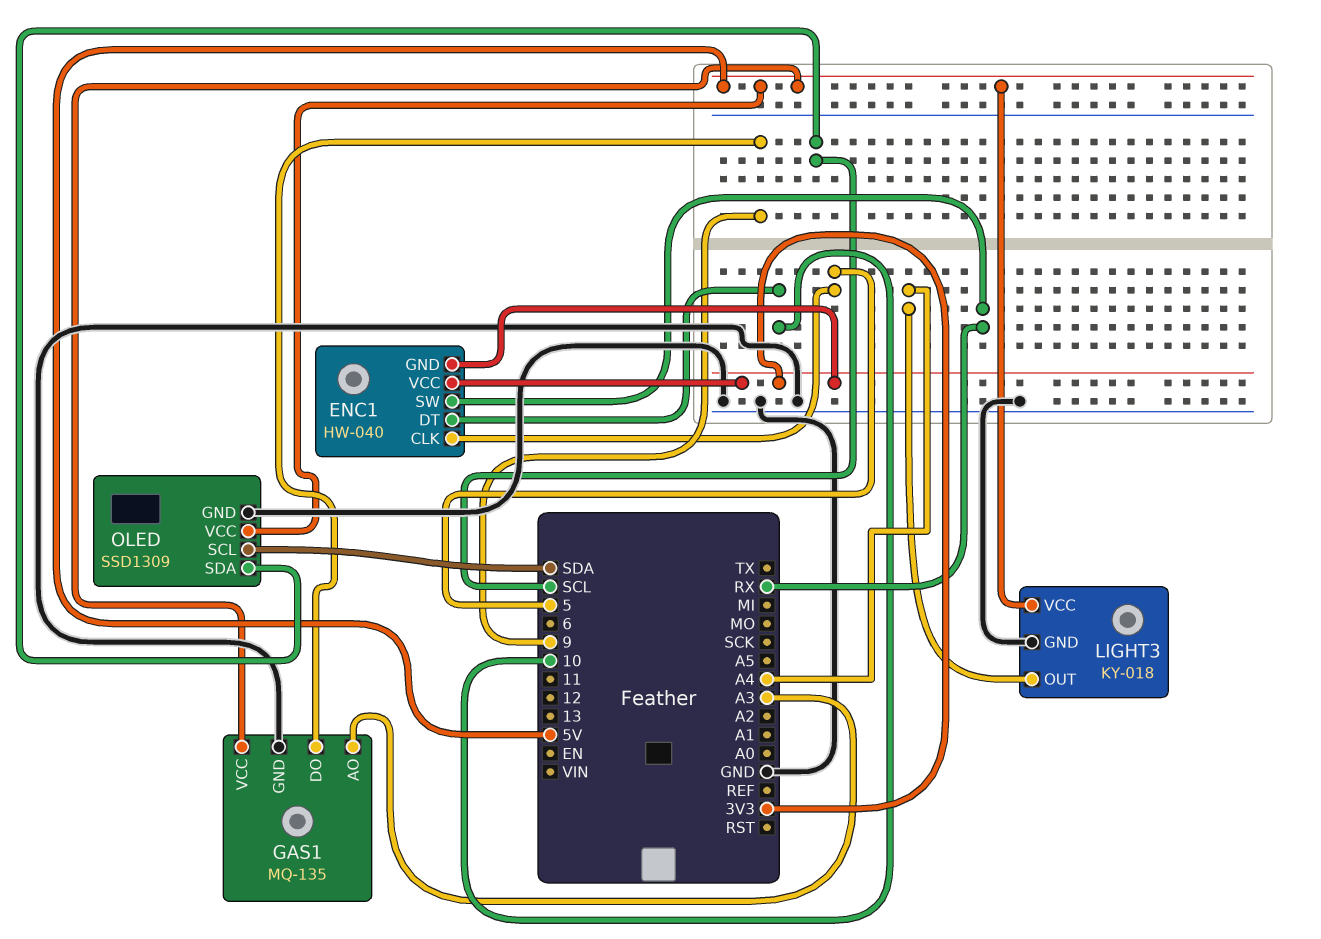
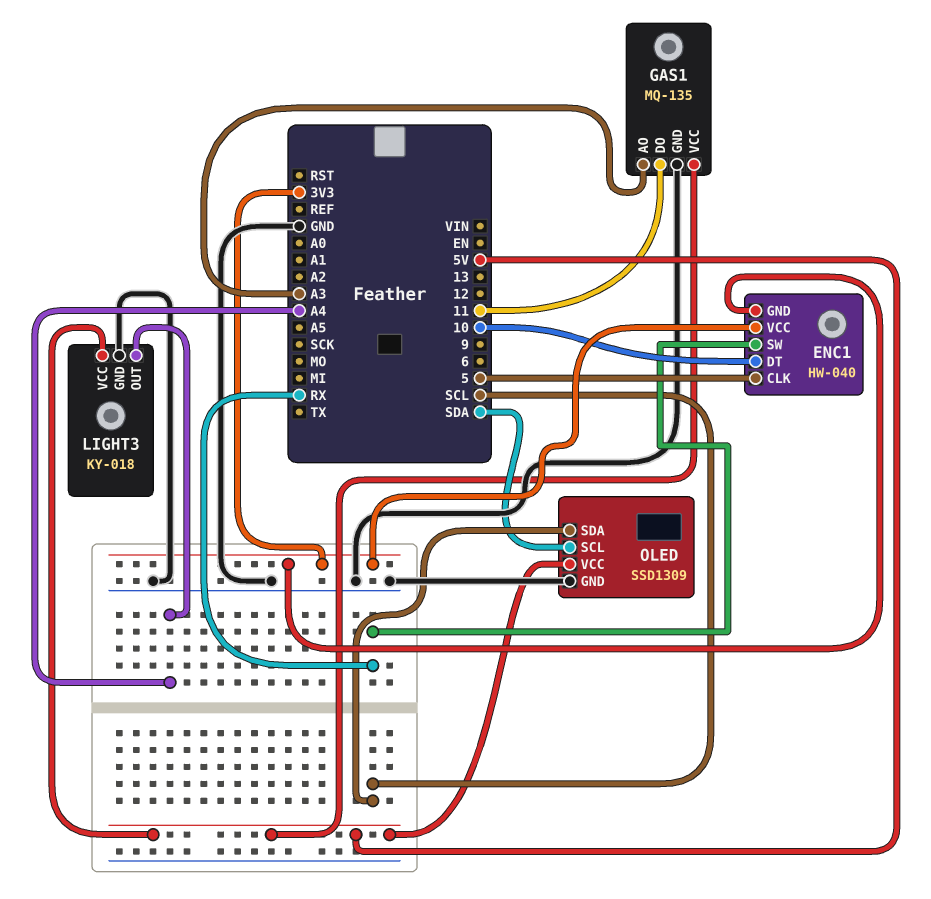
GAS1 pin DO: 9 -> 11

